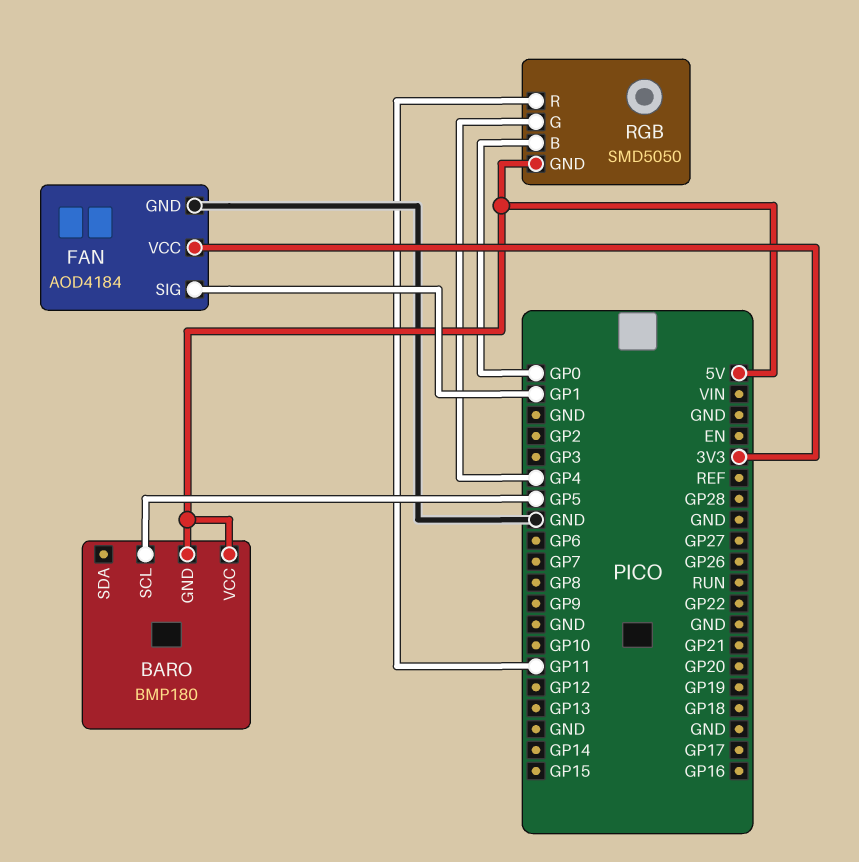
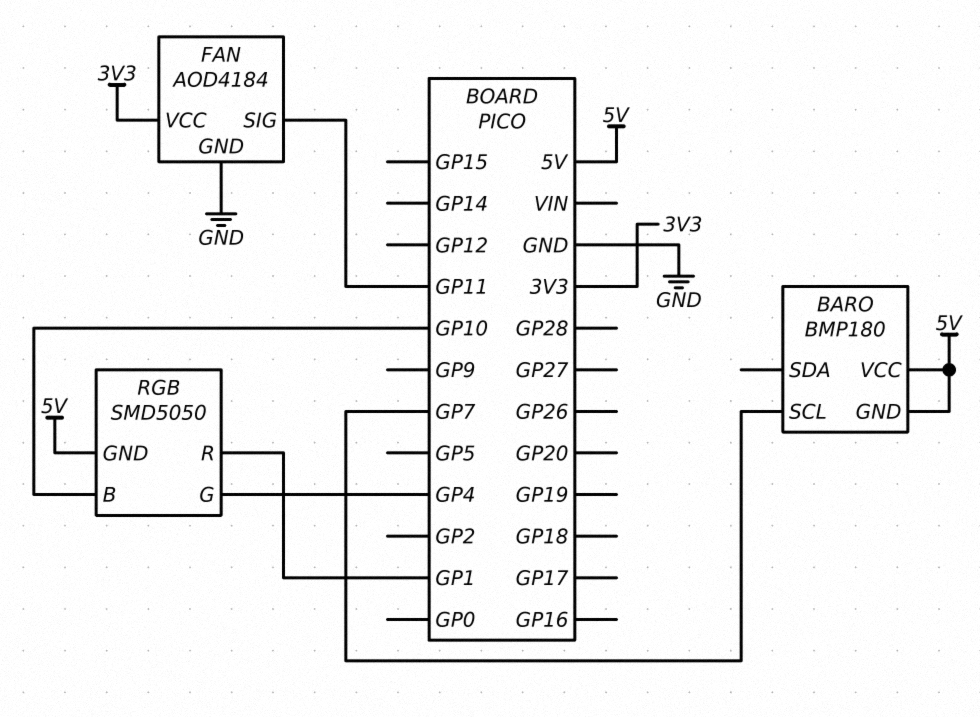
BARO pin SCL: GP5 -> GP7
FAN pin SIG: GP1 -> GP11
RGB pin B: GP0 -> GP10
RGB pin R: GP11 -> GP1

